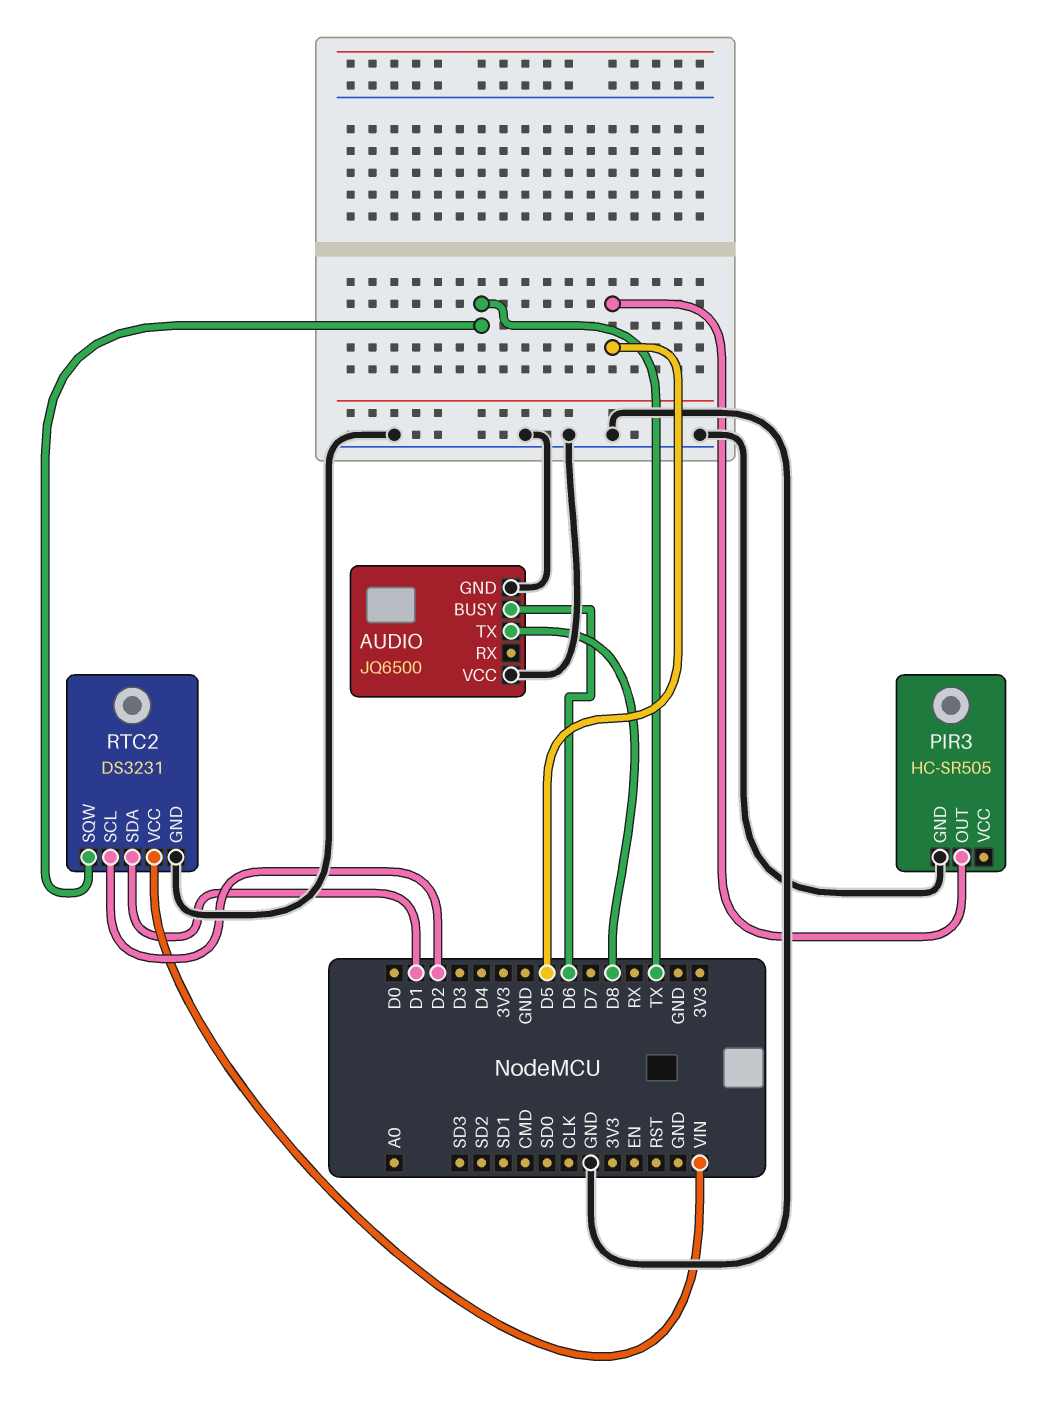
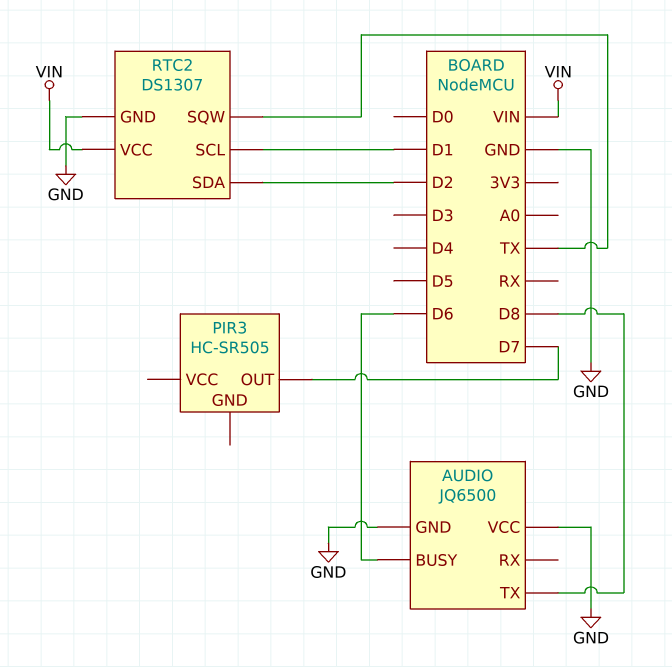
PIR3 pin GND: GND -> none
PIR3 pin OUT: D5 -> D7
RTC2: DS3231 -> DS1307
RTC2 pin SCL: D2 -> D1
RTC2 pin SDA: D1 -> D2

